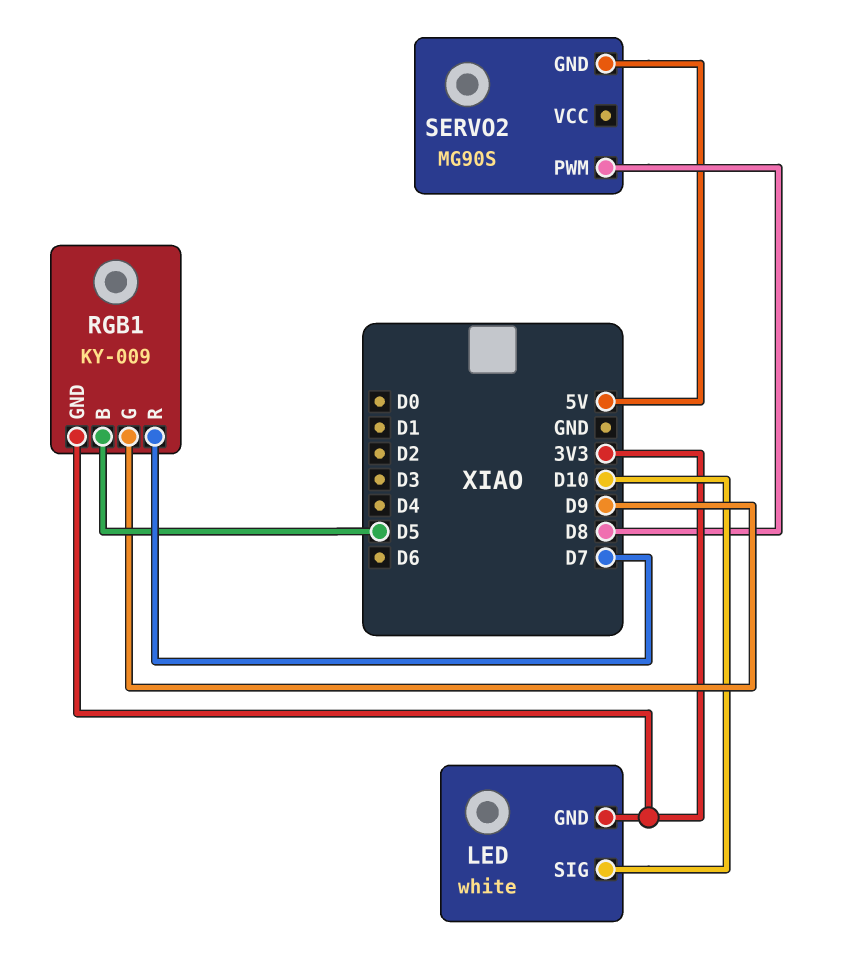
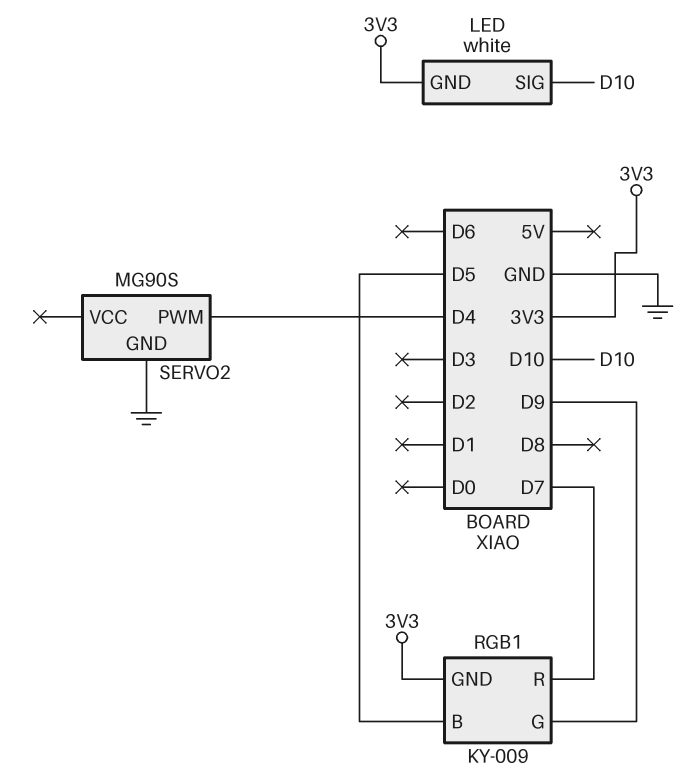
SERVO2 pin GND: 5V -> GND
SERVO2 pin PWM: D8 -> D4

